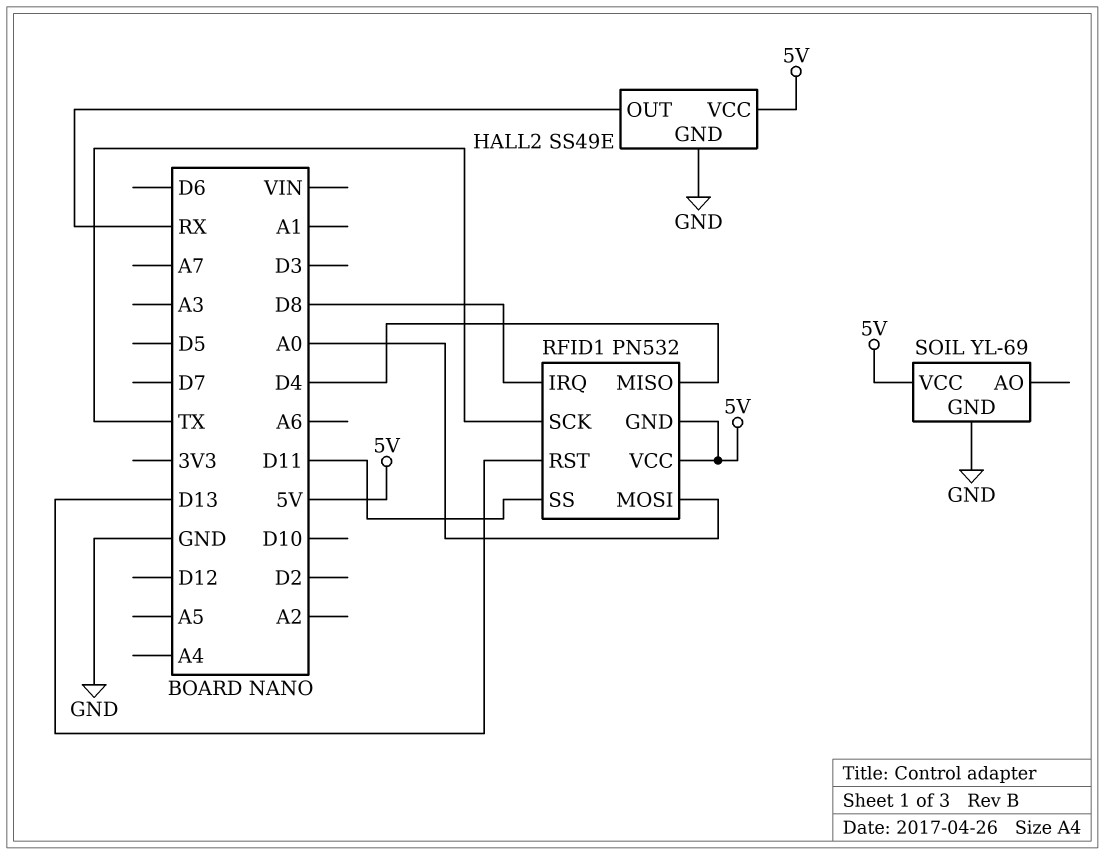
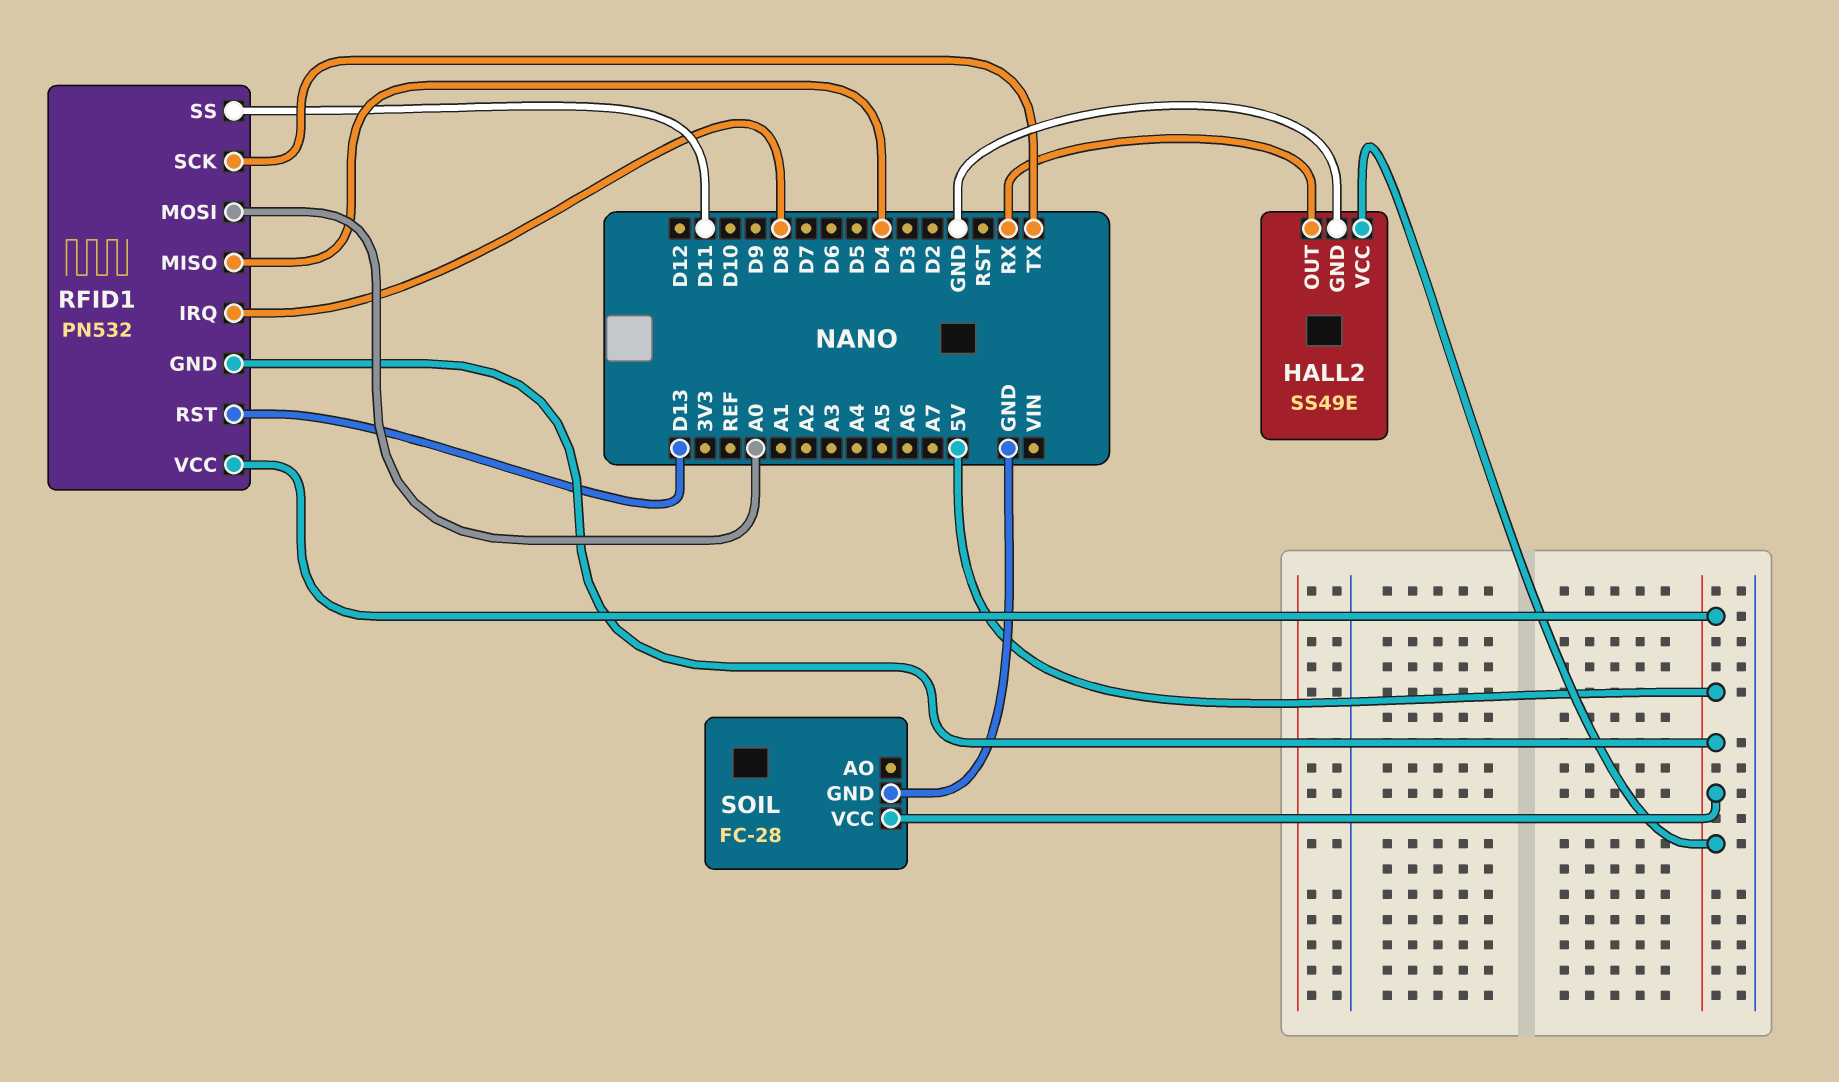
SOIL: YL-69 -> FC-28

